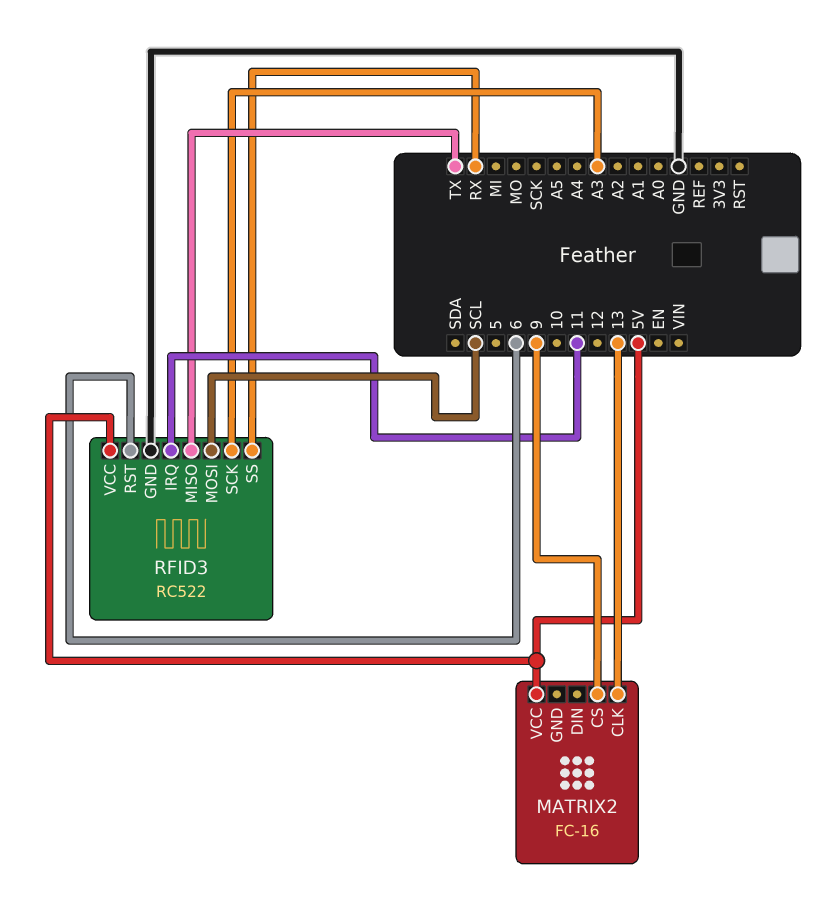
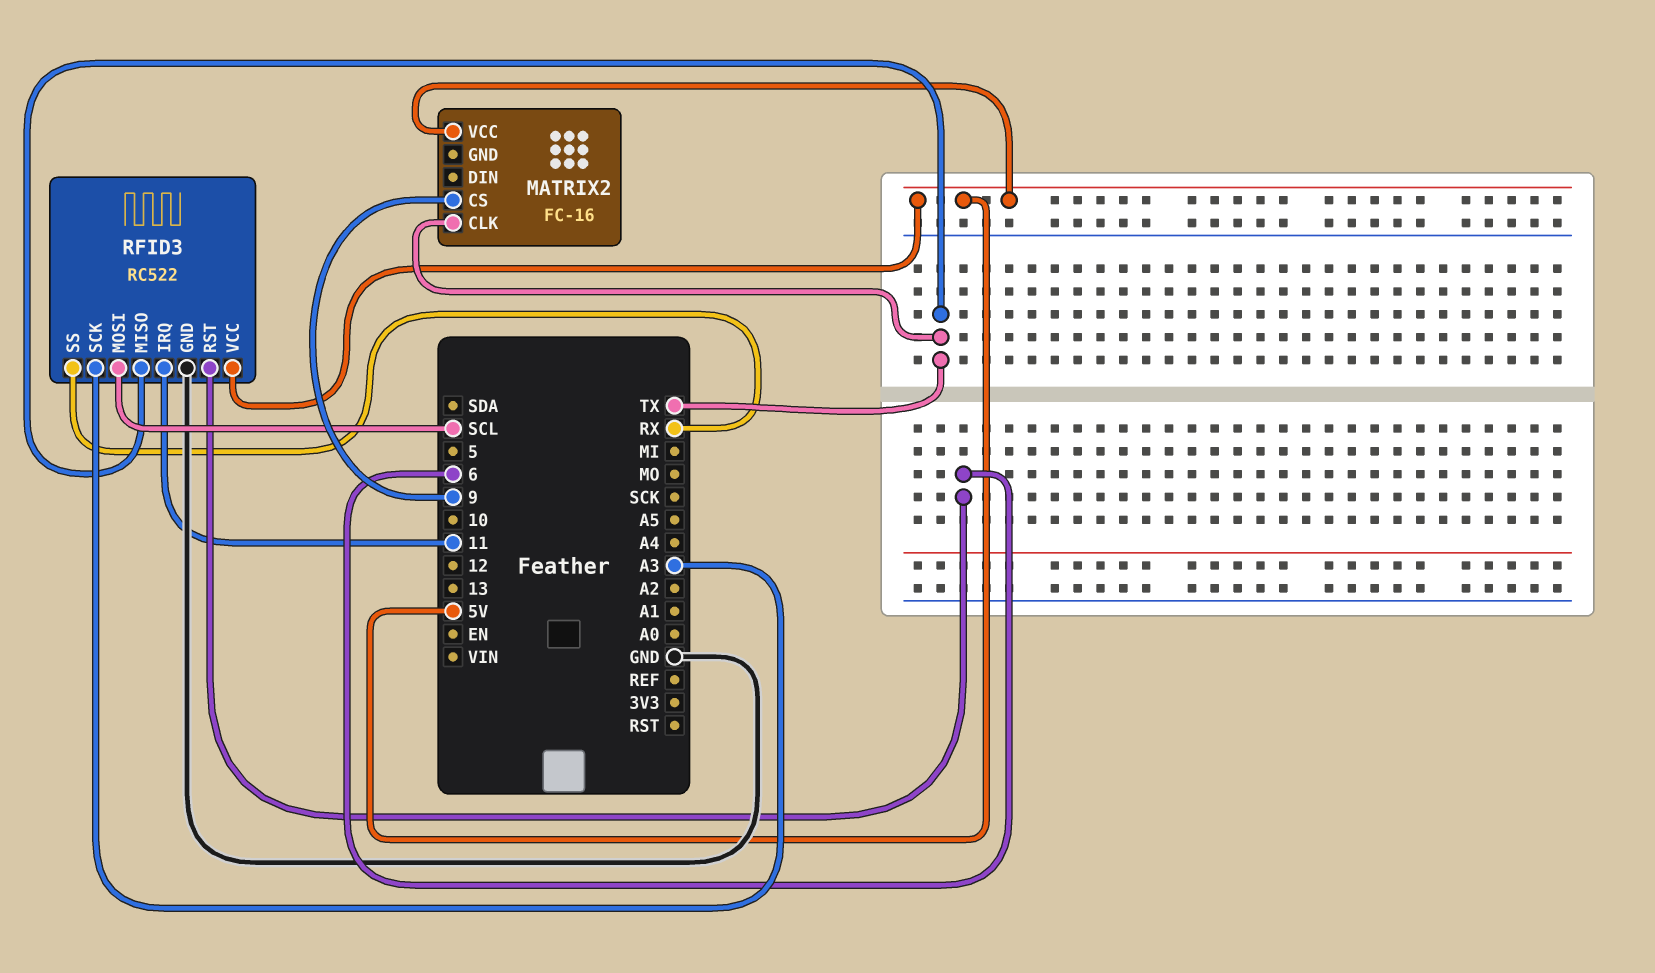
MATRIX2 pin CLK: 13 -> TX

